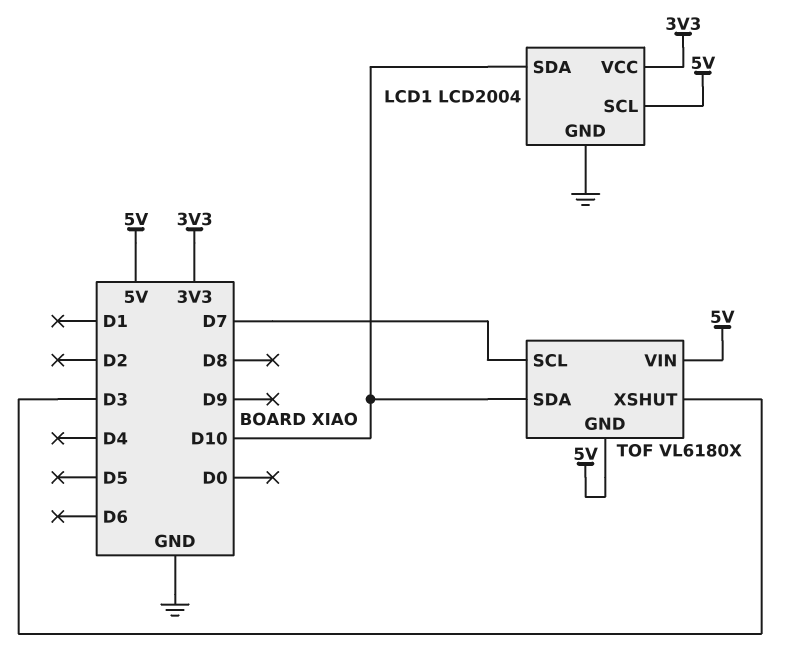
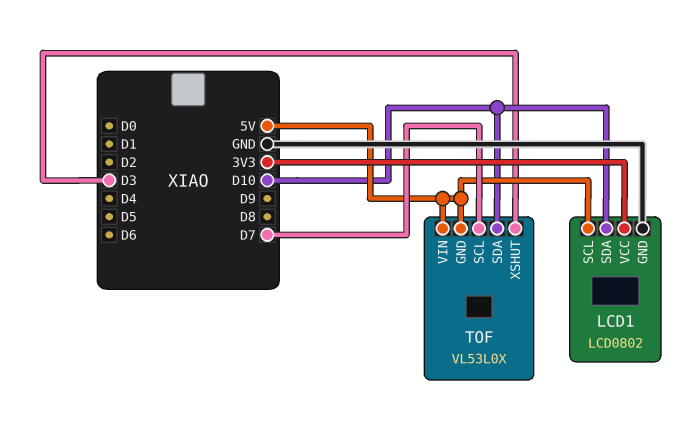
LCD1: LCD2004 -> LCD0802
TOF: VL6180X -> VL53L0X

